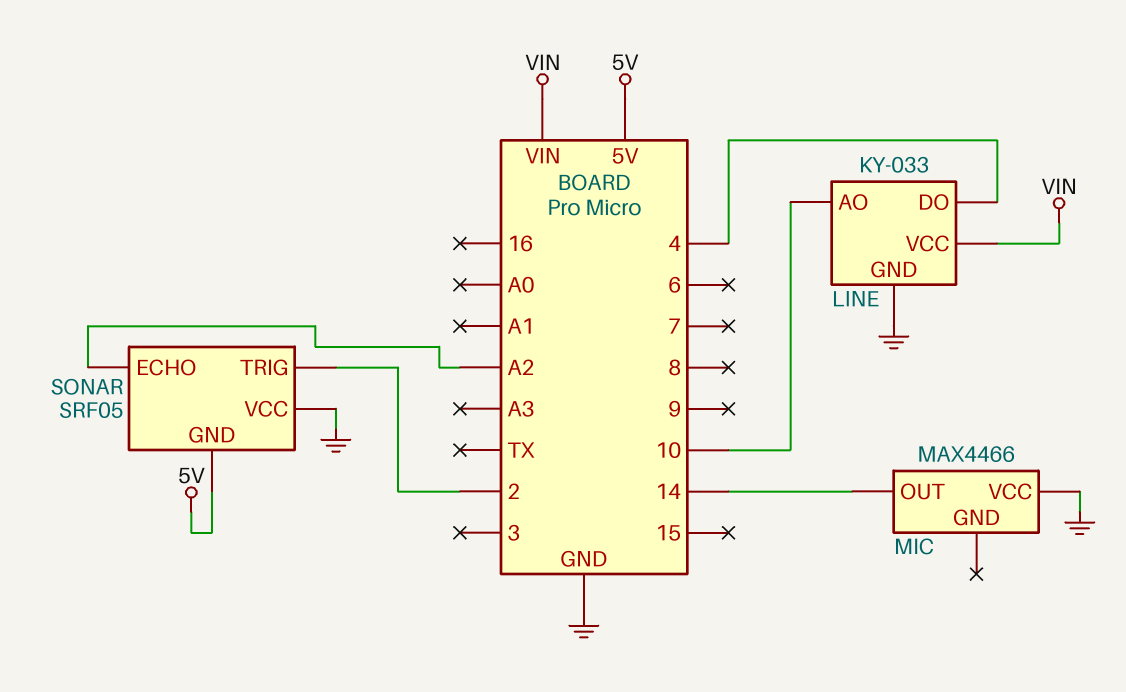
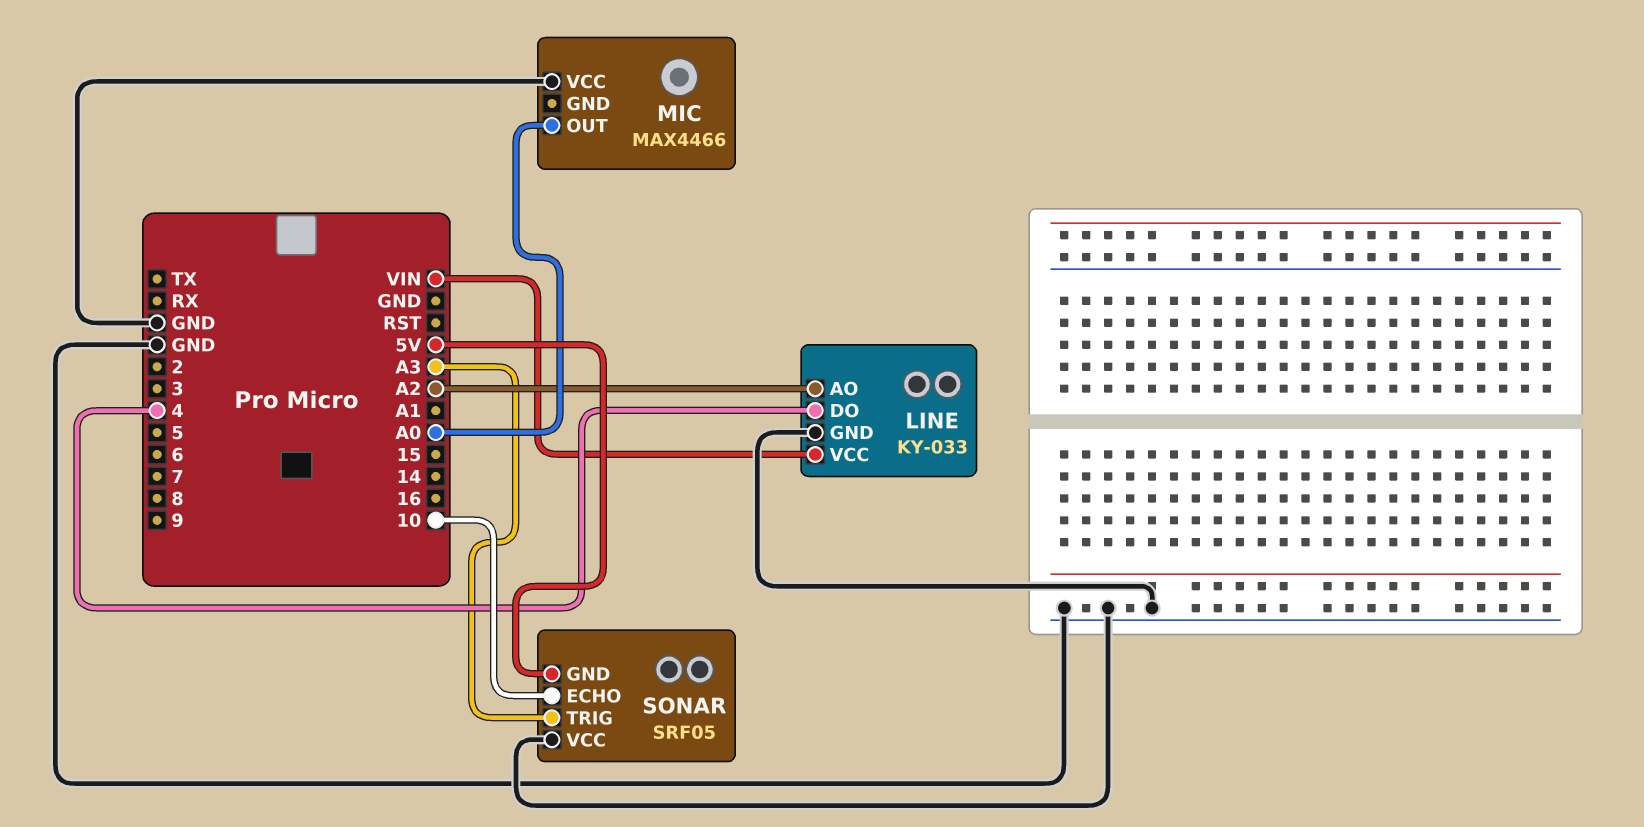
LINE pin AO: 10 -> A2
MIC pin OUT: 14 -> A0
SONAR pin ECHO: A2 -> 10
SONAR pin TRIG: 2 -> A3

